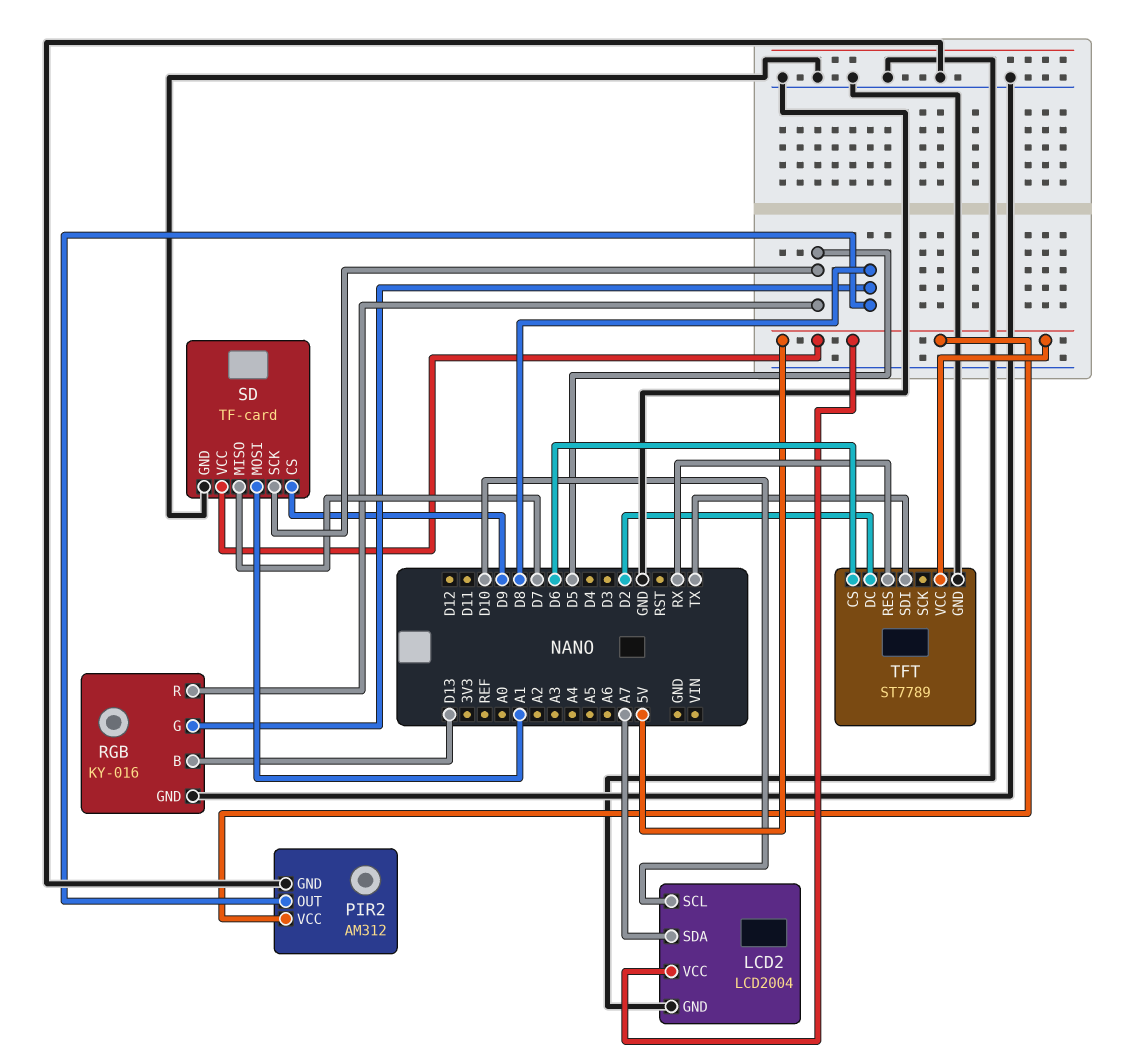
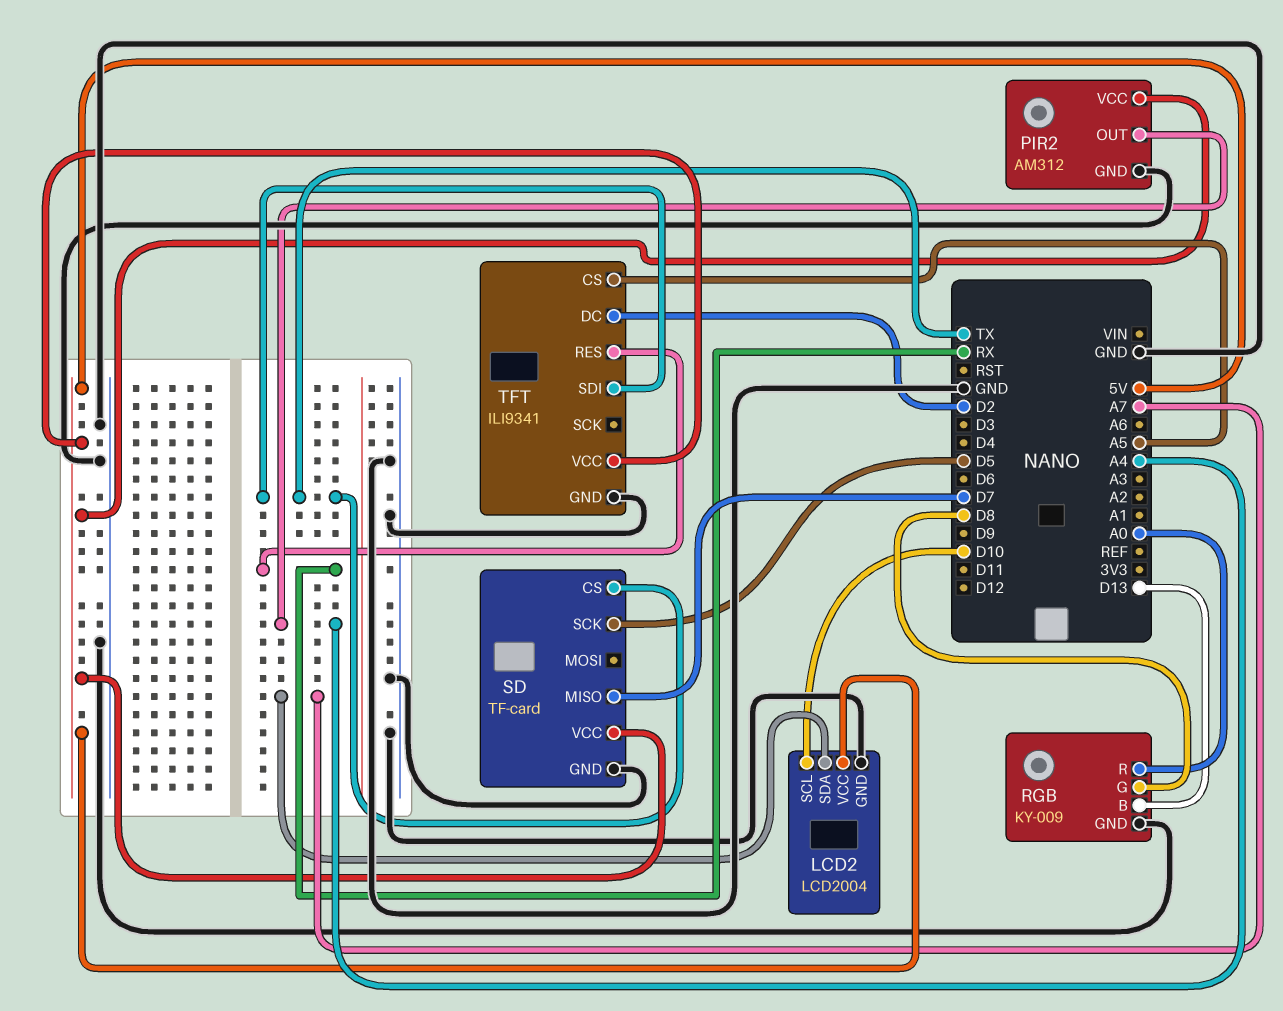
PIR2 pin OUT: D8 -> A4
RGB: KY-016 -> KY-009
RGB pin R: D5 -> A0
SD pin CS: D9 -> TX
SD pin MOSI: A1 -> none
TFT: ST7789 -> ILI9341
TFT pin CS: D6 -> A5

